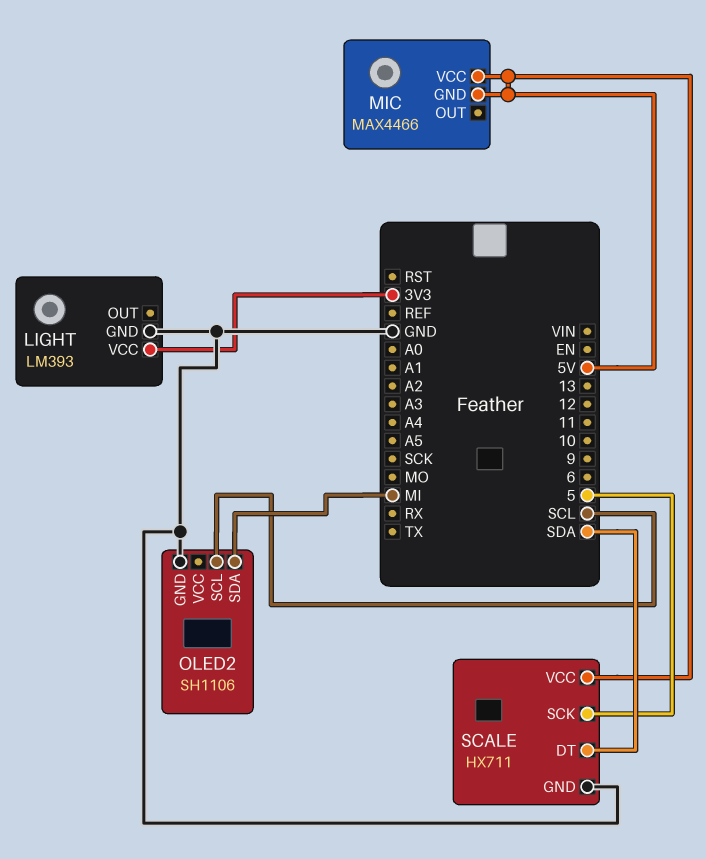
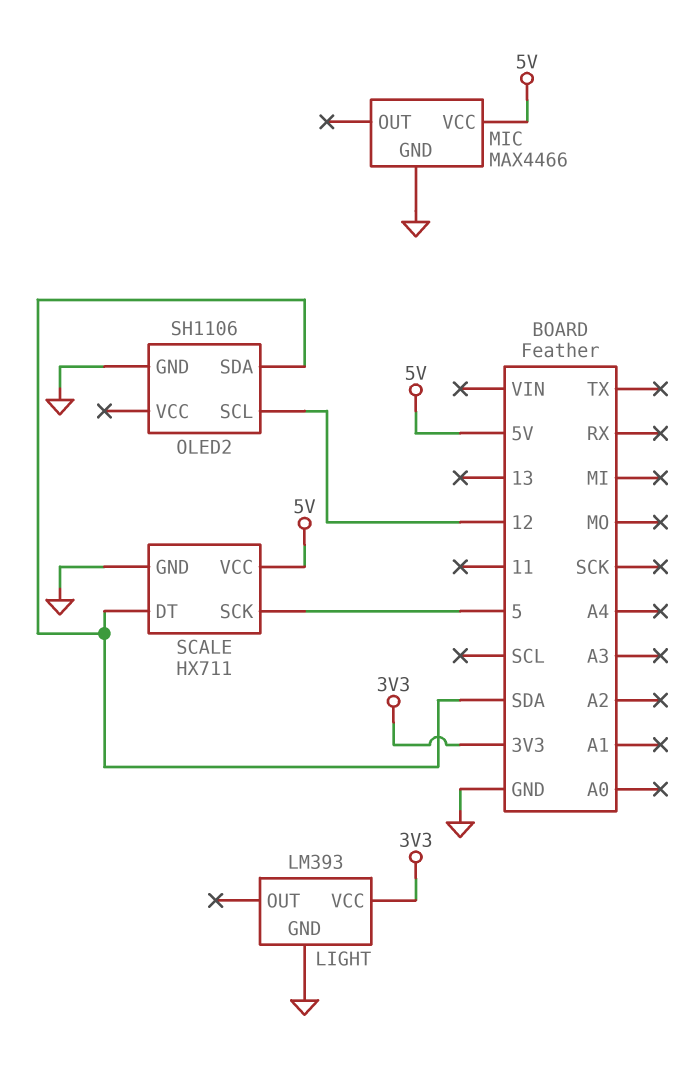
MIC pin GND: 5V -> GND
OLED2 pin SCL: SCL -> 12
OLED2 pin SDA: MI -> SDA

